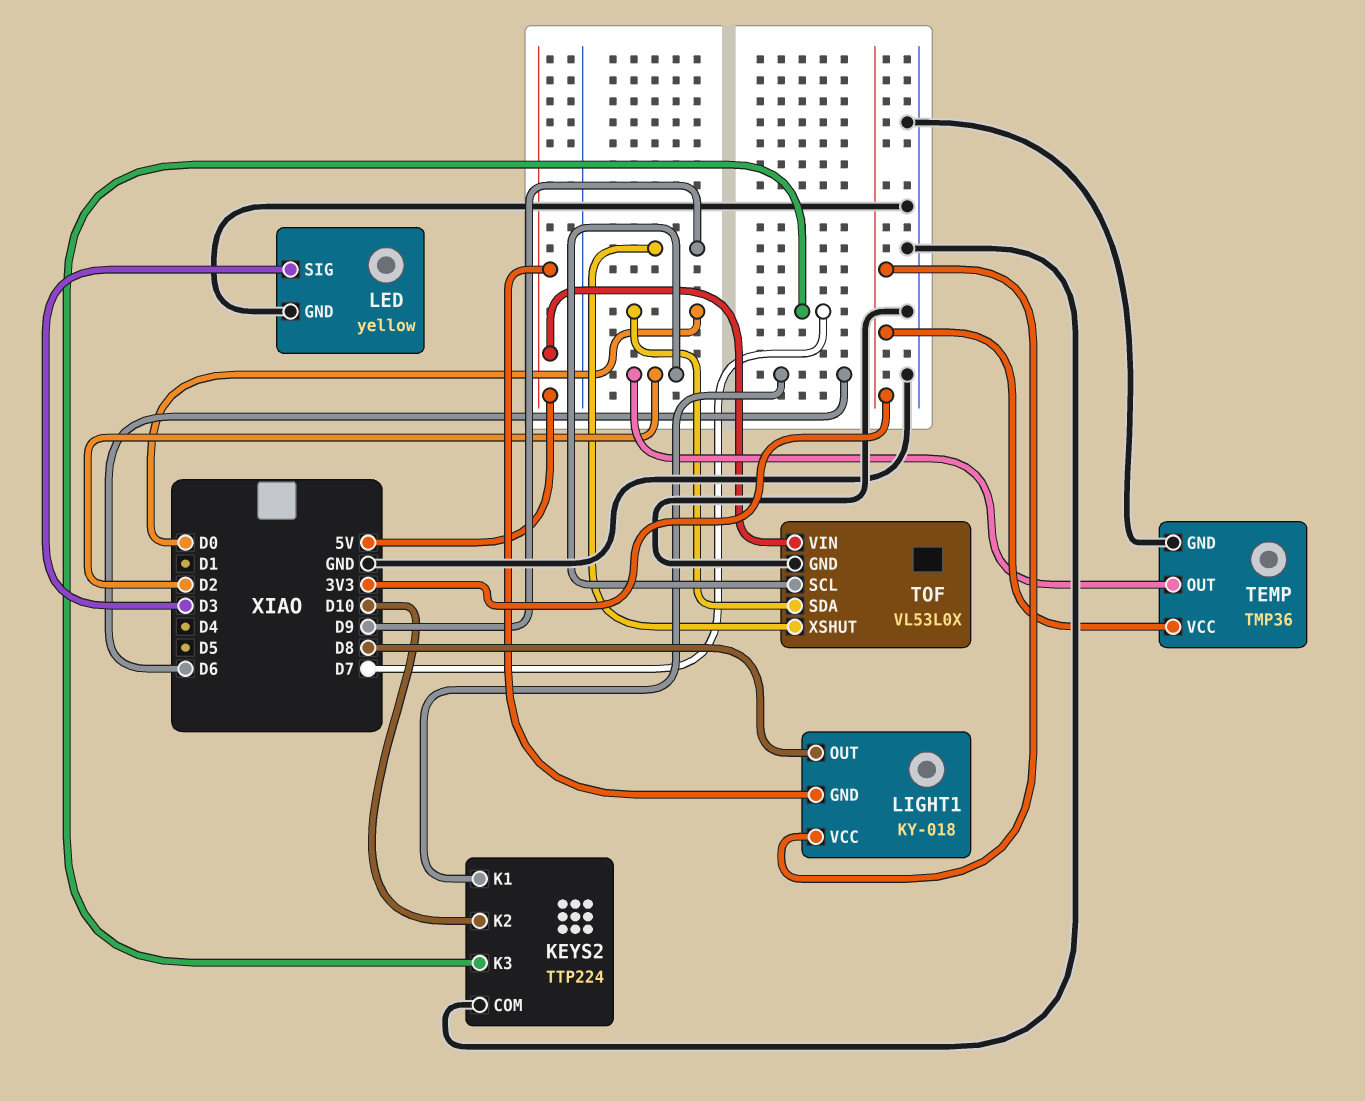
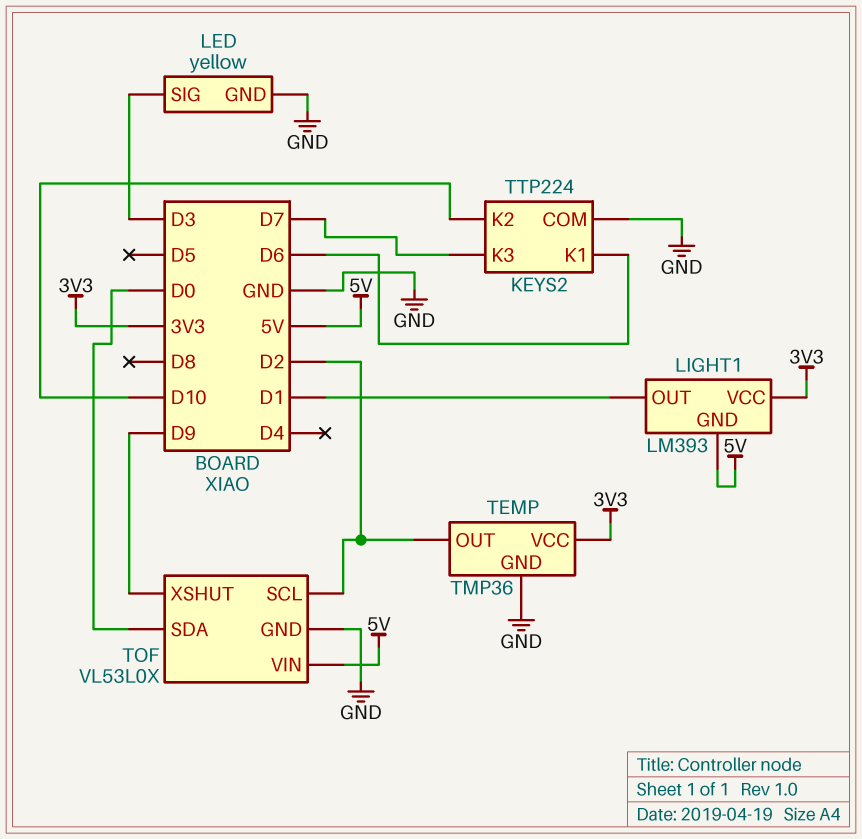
LIGHT1: KY-018 -> LM393
LIGHT1 pin OUT: D8 -> D1

